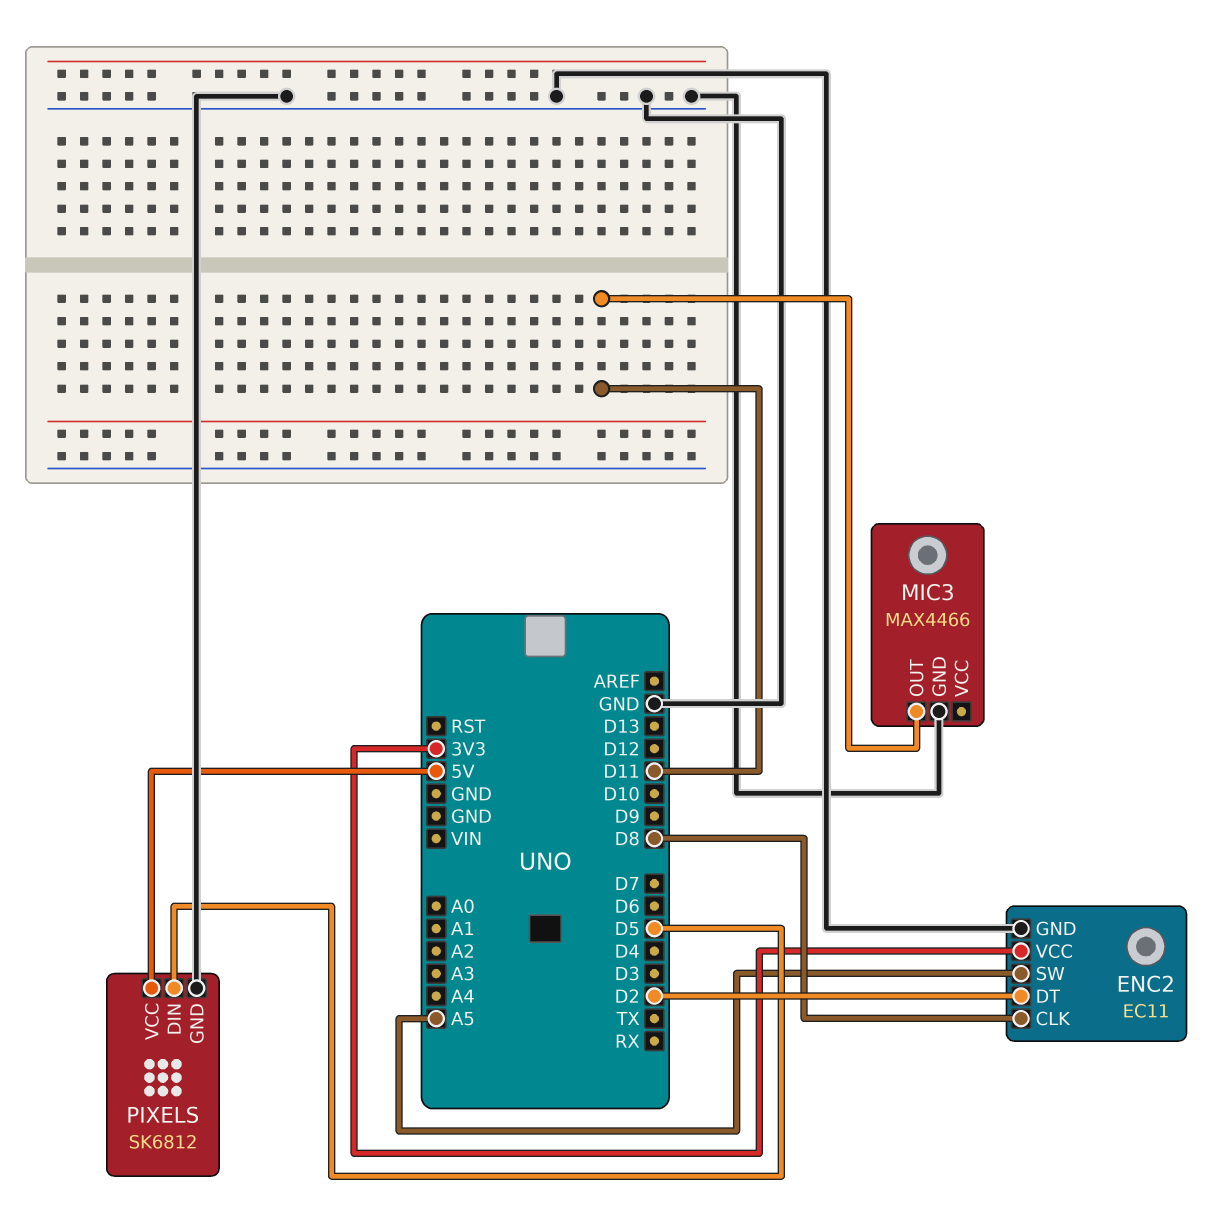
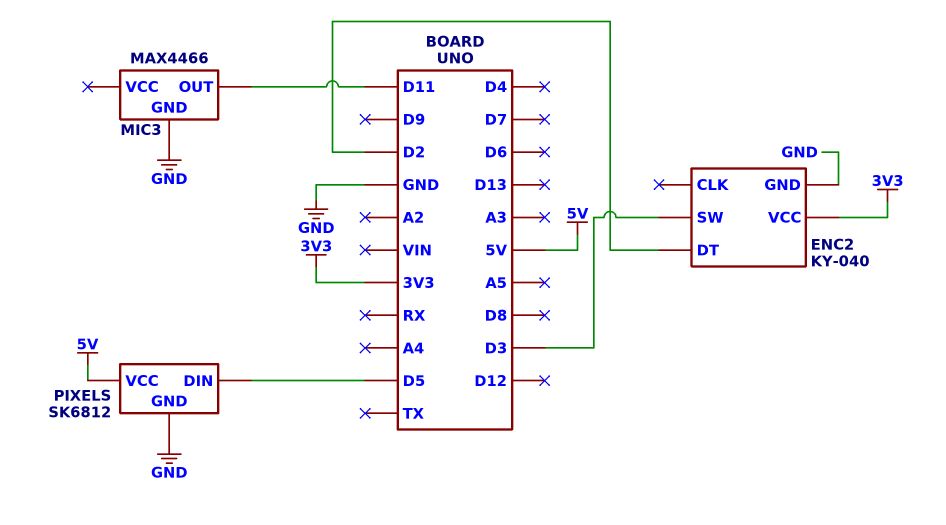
ENC2: EC11 -> KY-040
ENC2 pin CLK: D8 -> none
ENC2 pin SW: A5 -> D3

